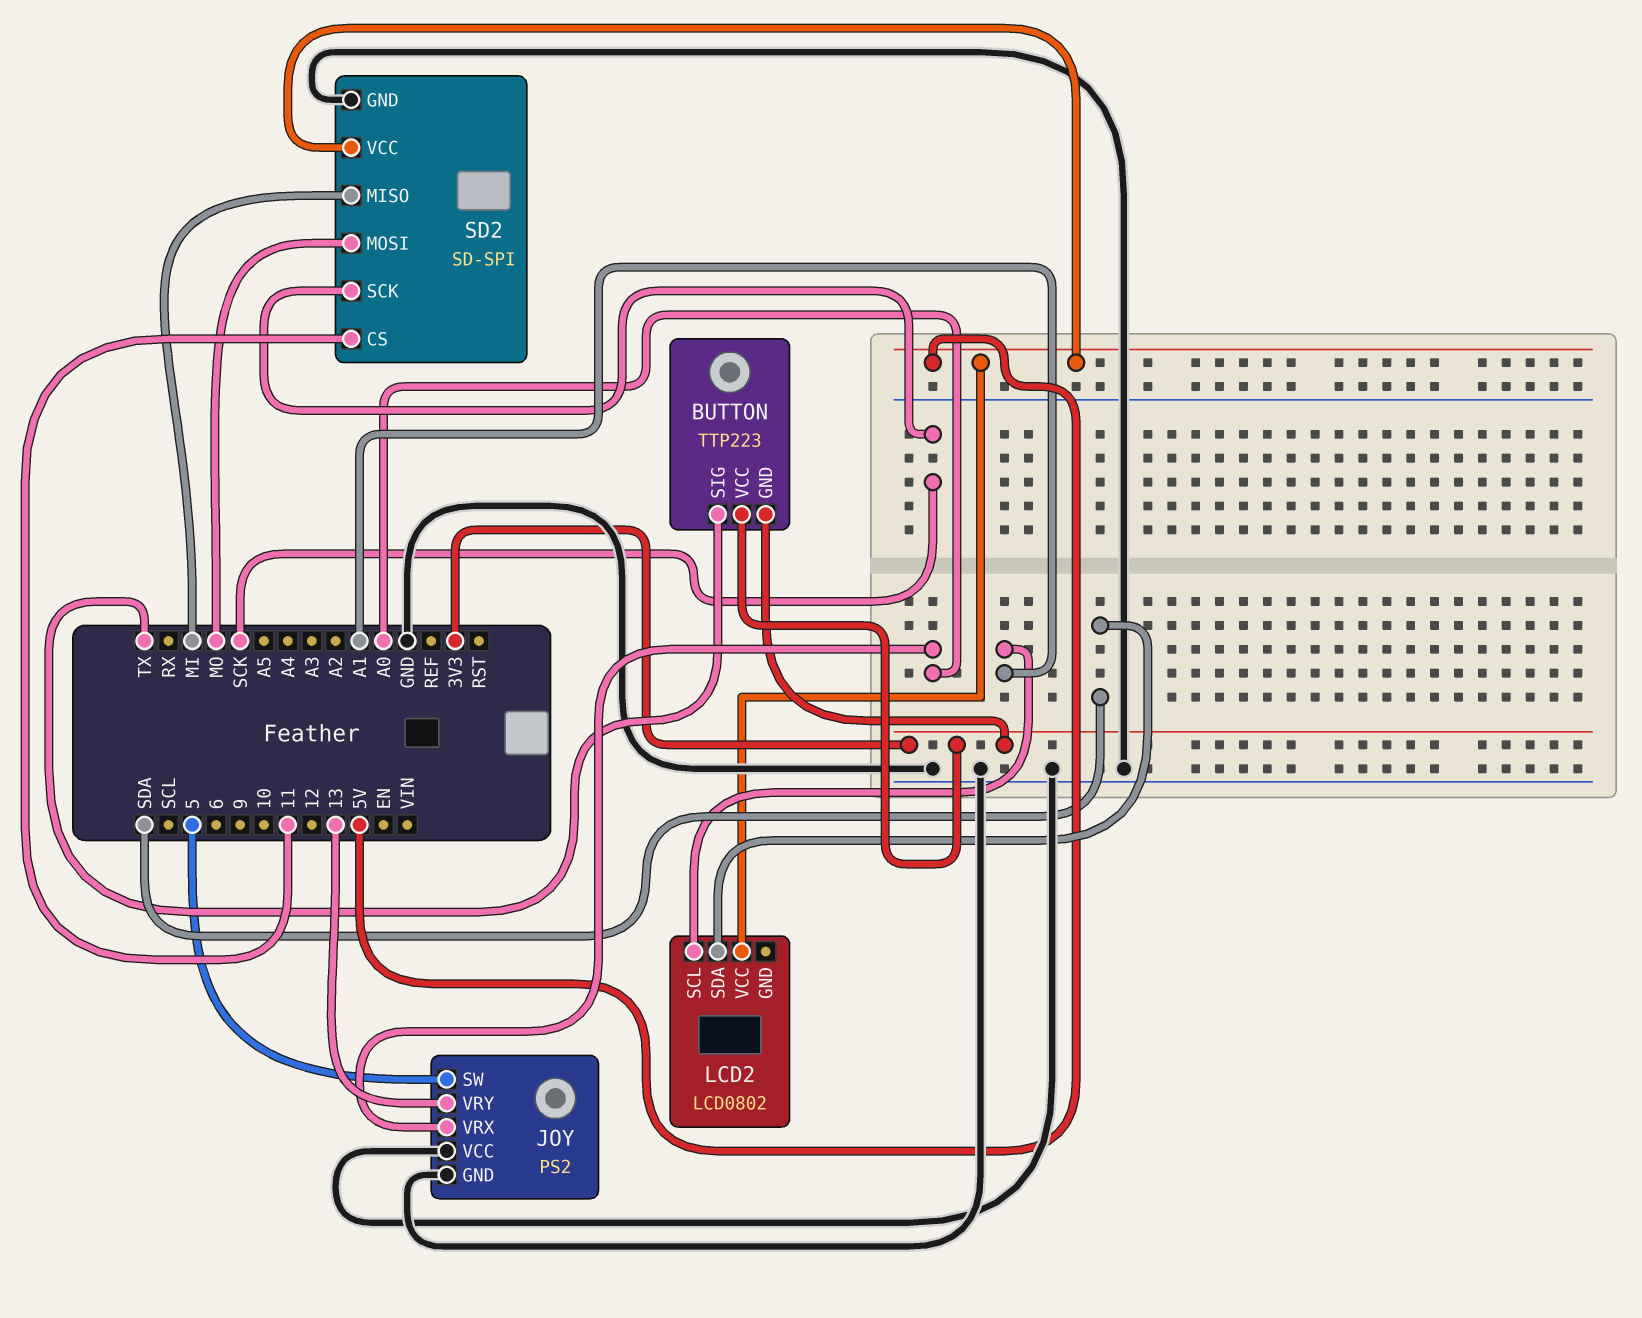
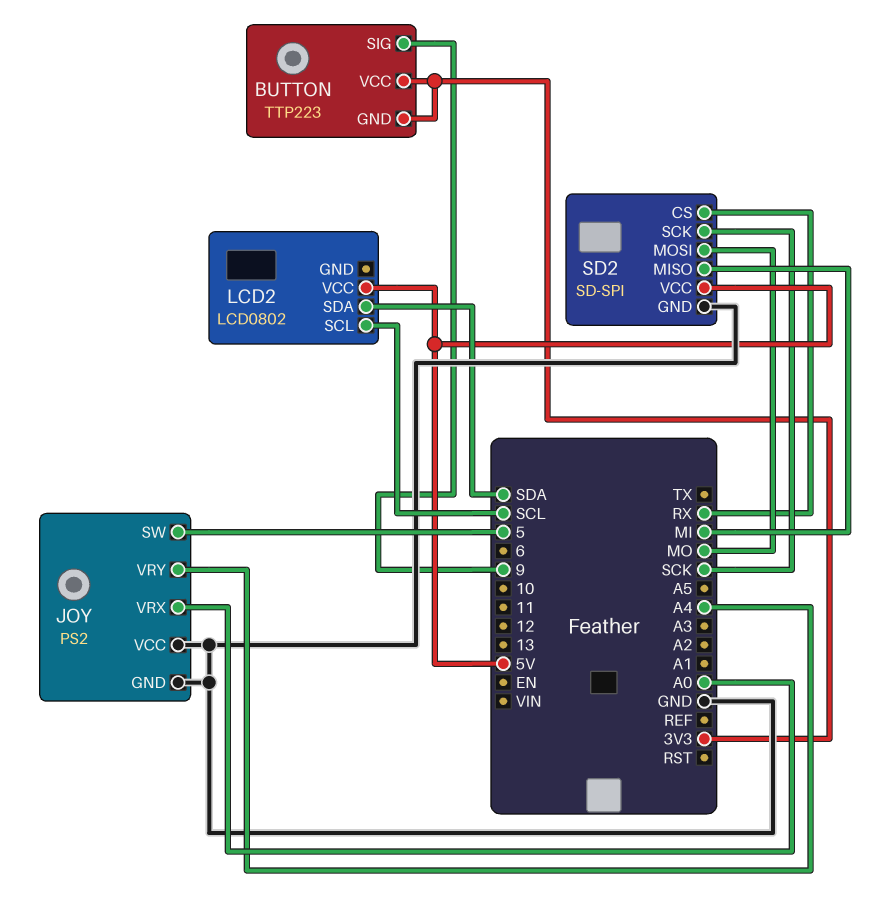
BUTTON pin SIG: TX -> 9
JOY pin VRY: 13 -> A4
LCD2 pin SCL: A1 -> SCL
SD2 pin CS: 11 -> RX

